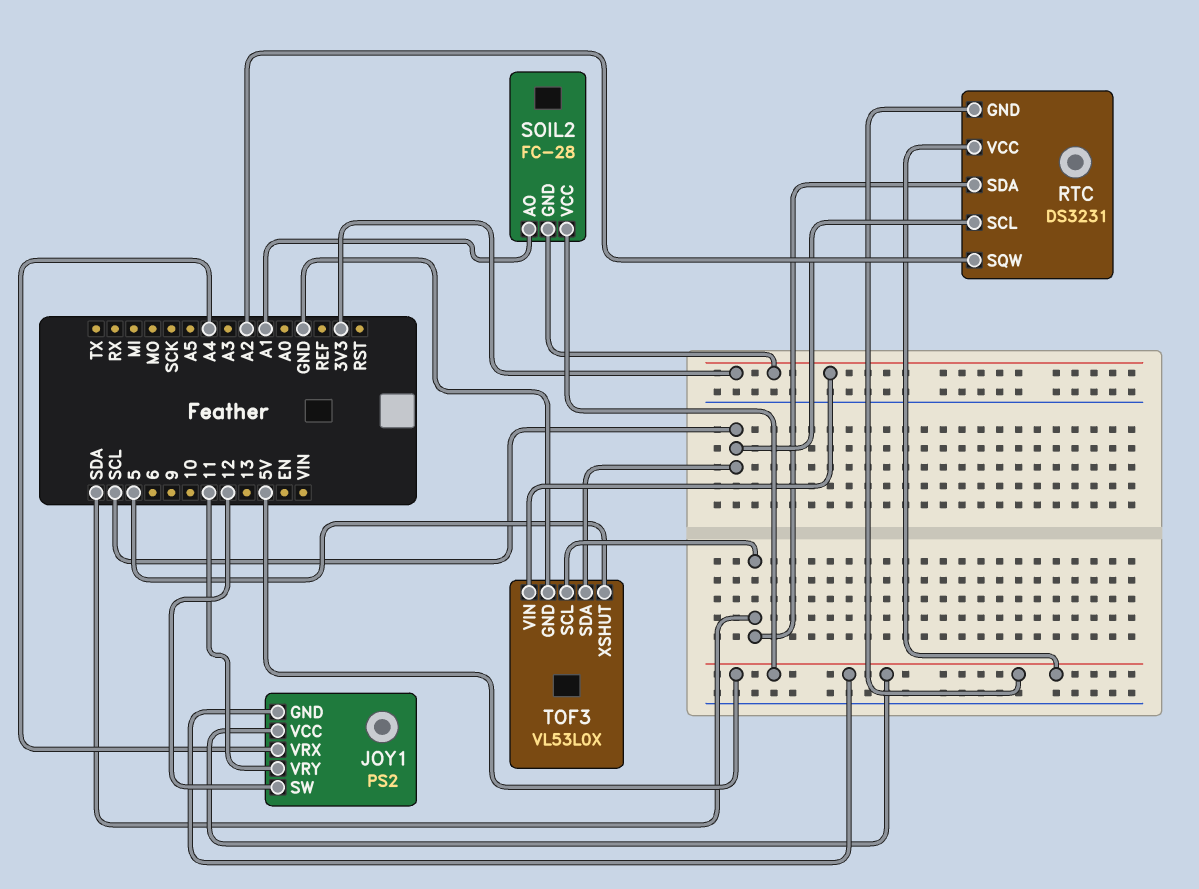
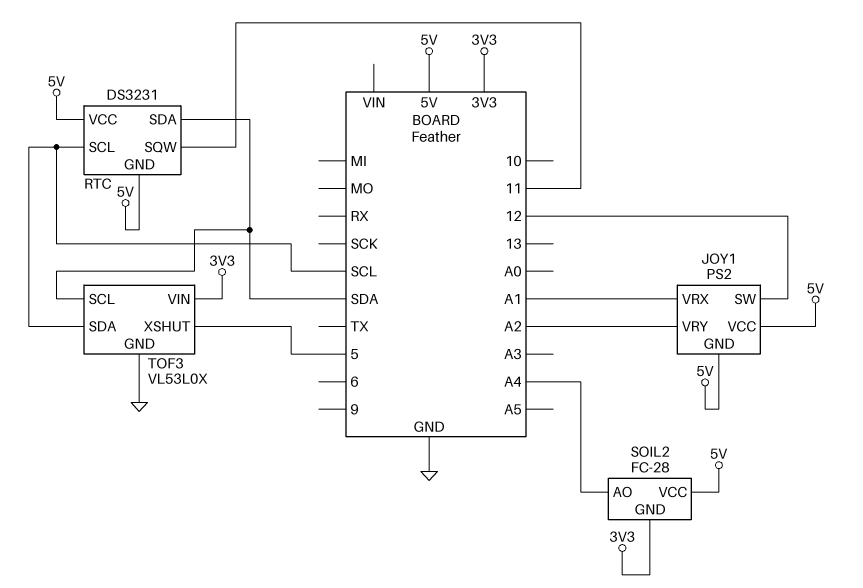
JOY1 pin VRX: A4 -> A1
JOY1 pin VRY: 11 -> A2
RTC pin SQW: A2 -> 11
SOIL2 pin AO: A1 -> A4

